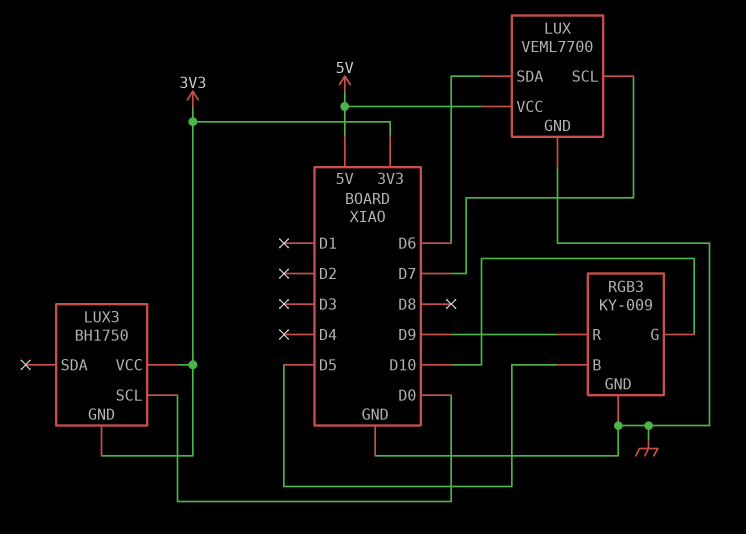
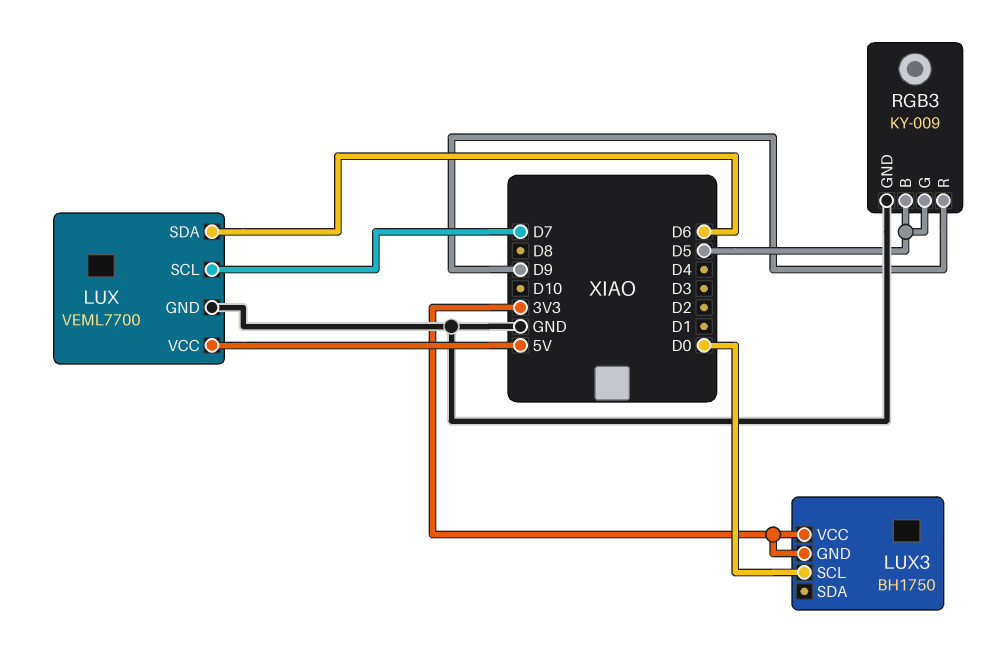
RGB3 pin G: D10 -> D5

